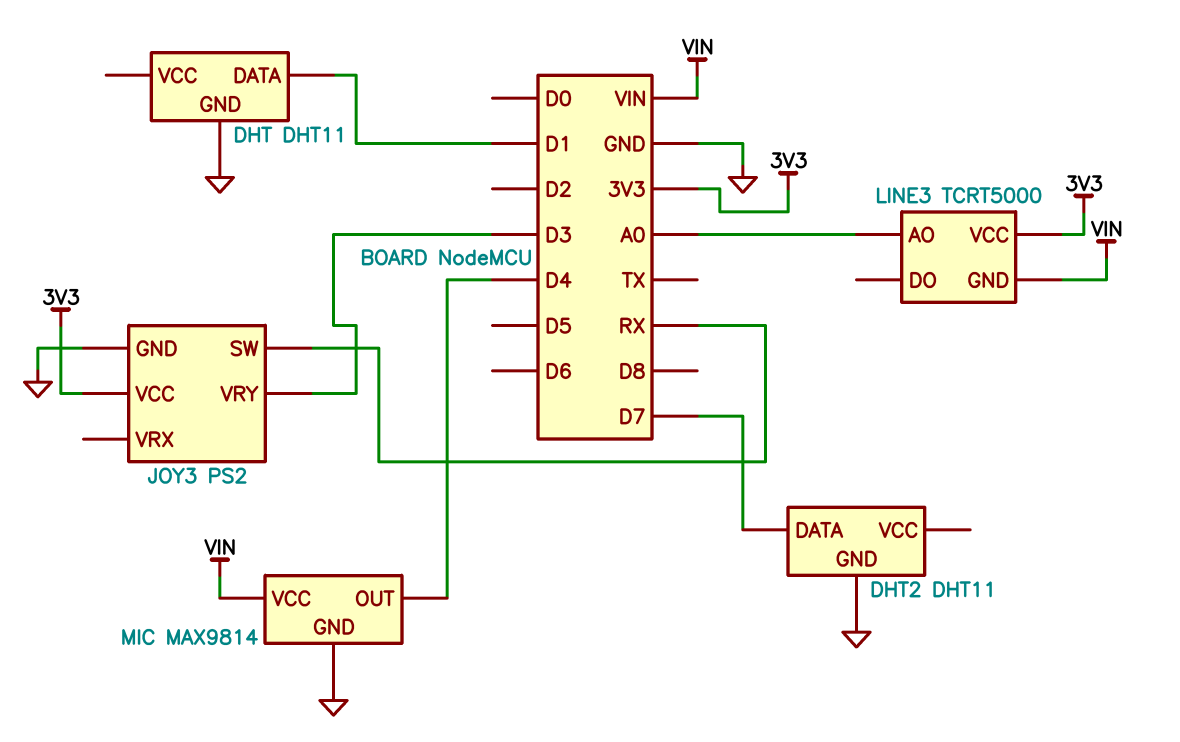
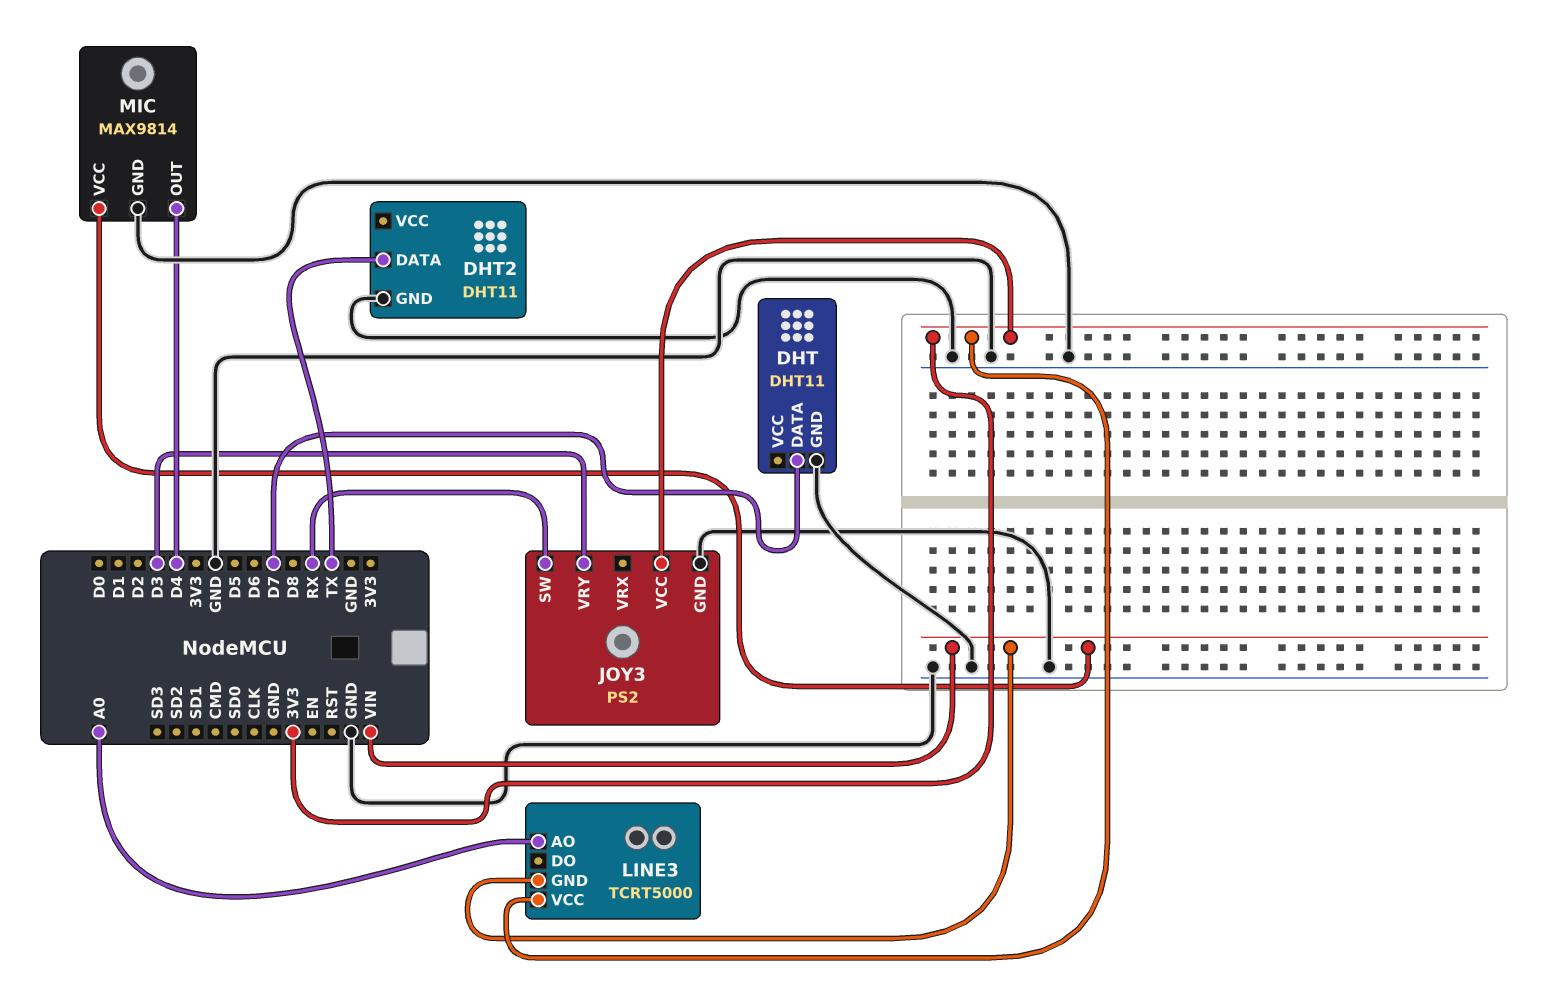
DHT pin DATA: D1 -> D7
DHT2 pin DATA: D7 -> TX

